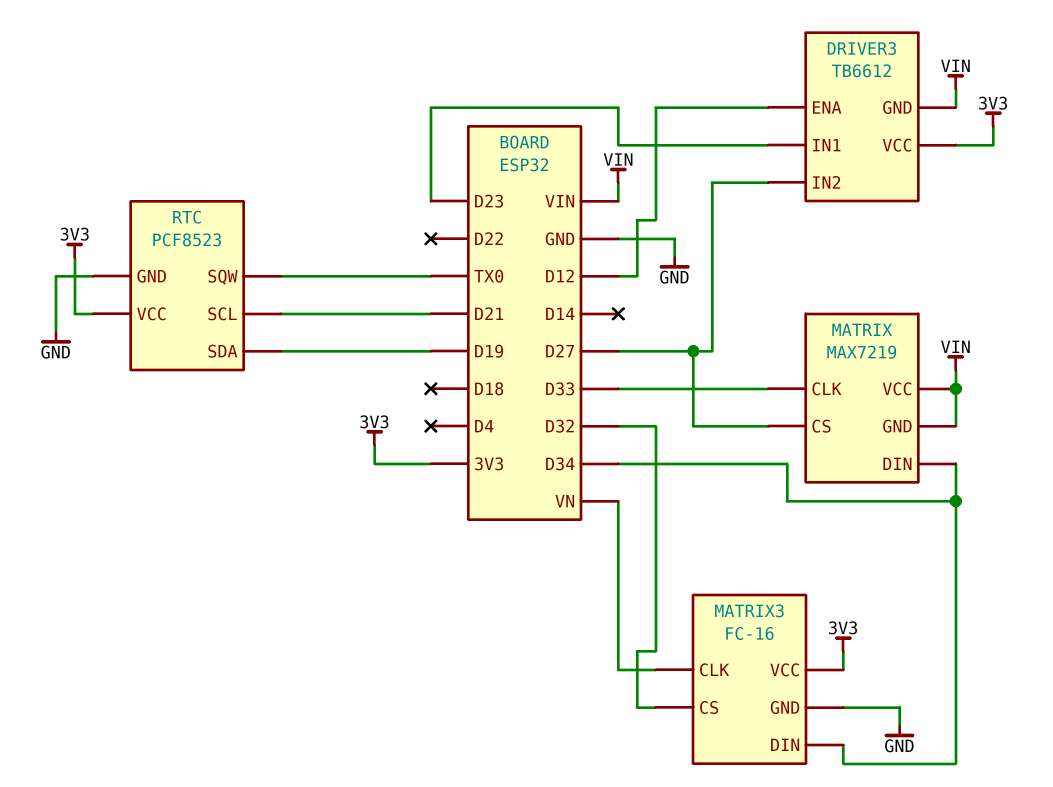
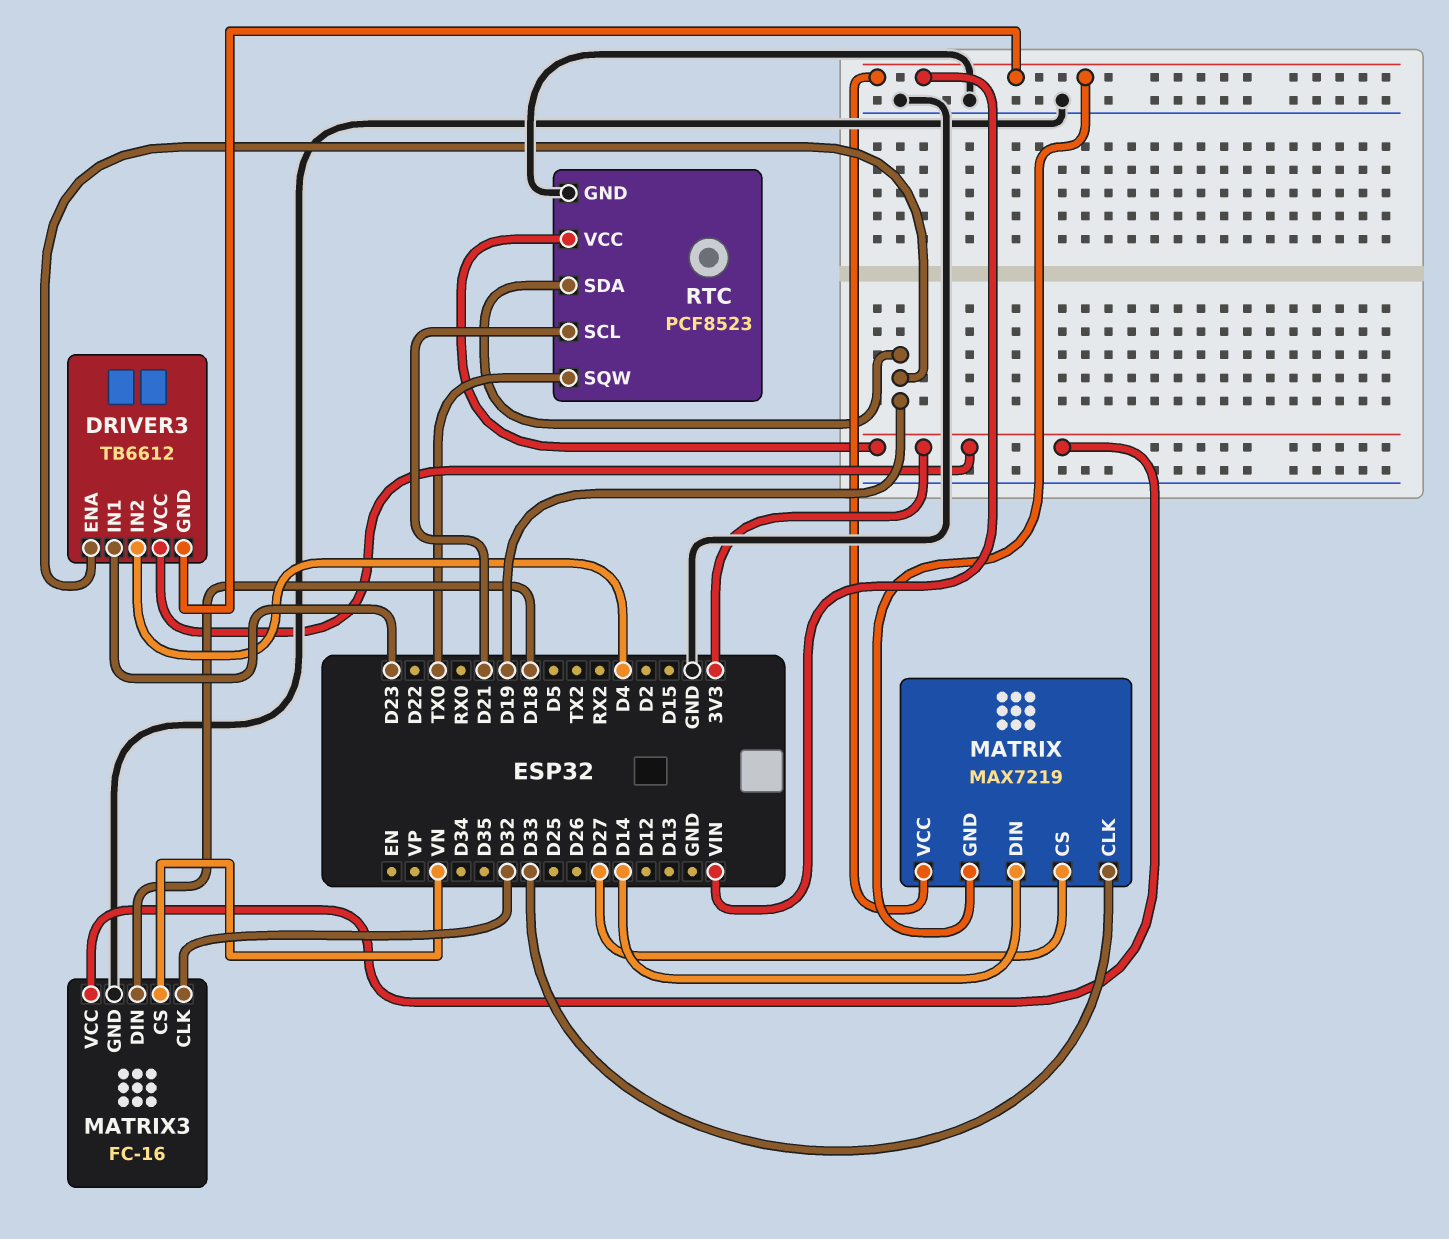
DRIVER3 pin ENA: D12 -> D19
DRIVER3 pin IN2: D27 -> D4
MATRIX pin DIN: D34 -> D14
MATRIX3 pin CLK: VN -> D32
MATRIX3 pin CS: D32 -> VN
MATRIX3 pin DIN: D34 -> D18

